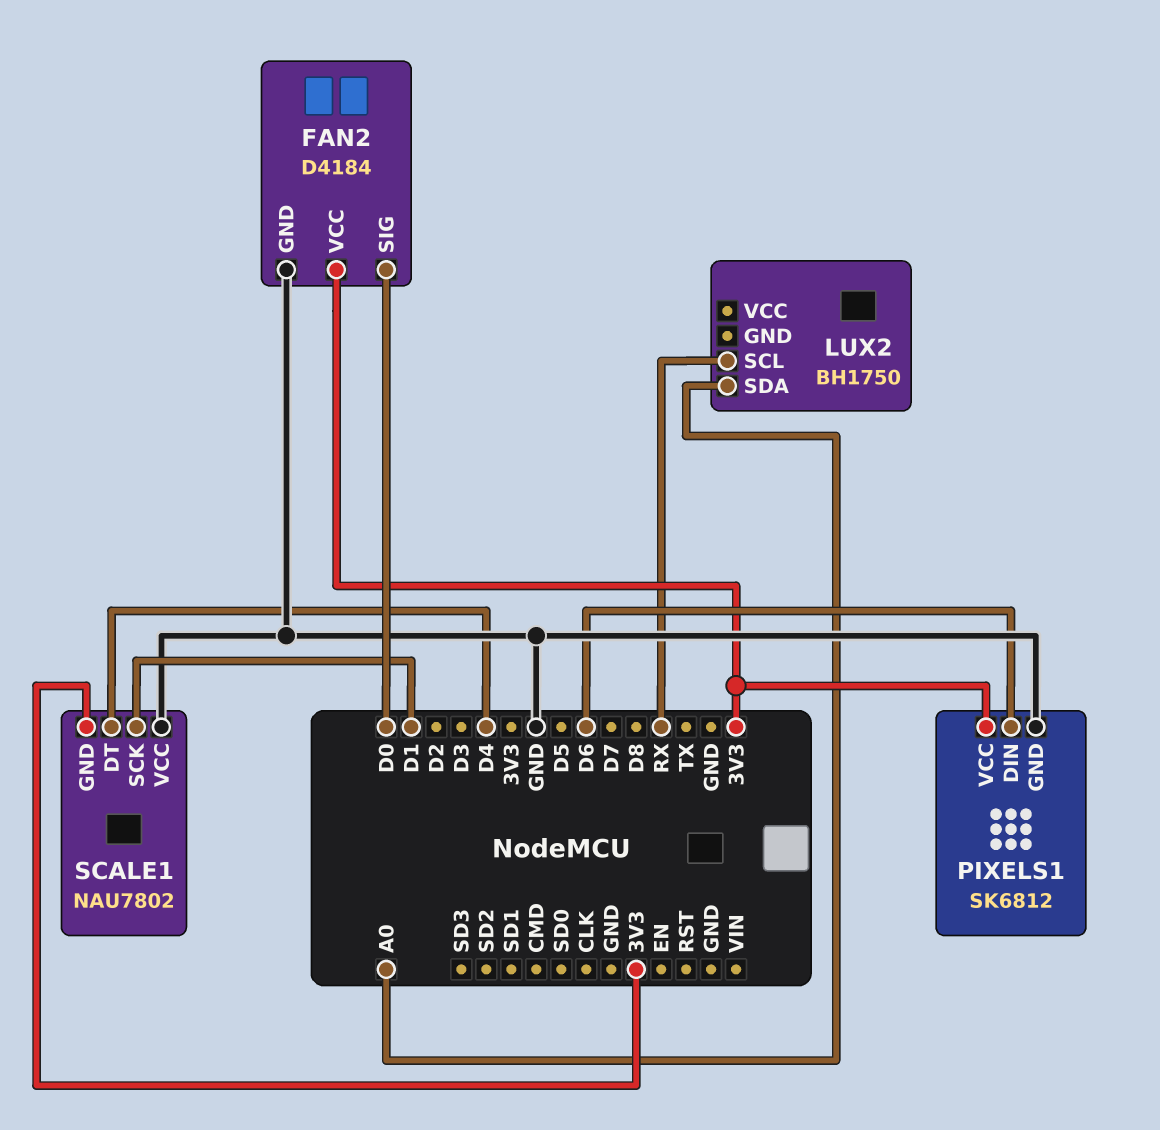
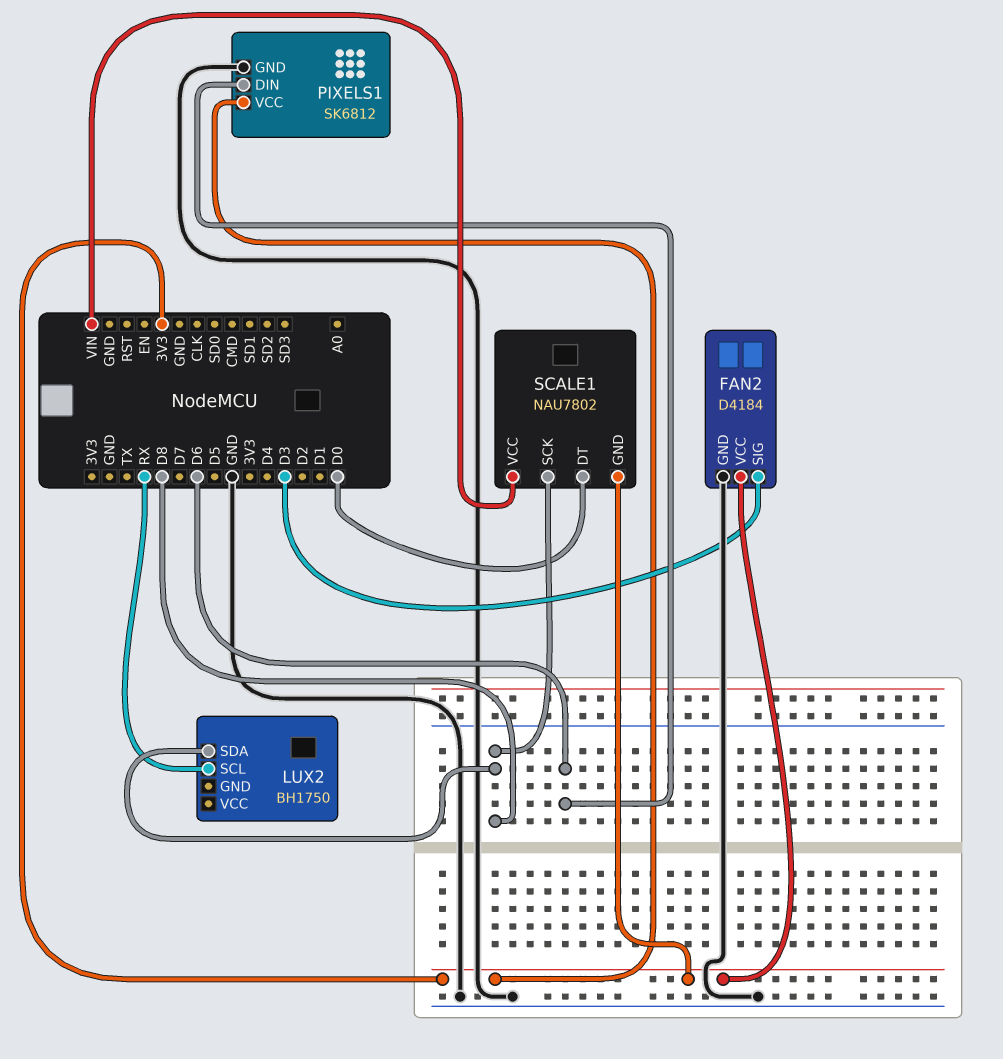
FAN2 pin SIG: D0 -> D3
LUX2 pin SDA: A0 -> D8
SCALE1 pin DT: D4 -> D0
SCALE1 pin SCK: D1 -> D8
SCALE1 pin VCC: GND -> VIN

